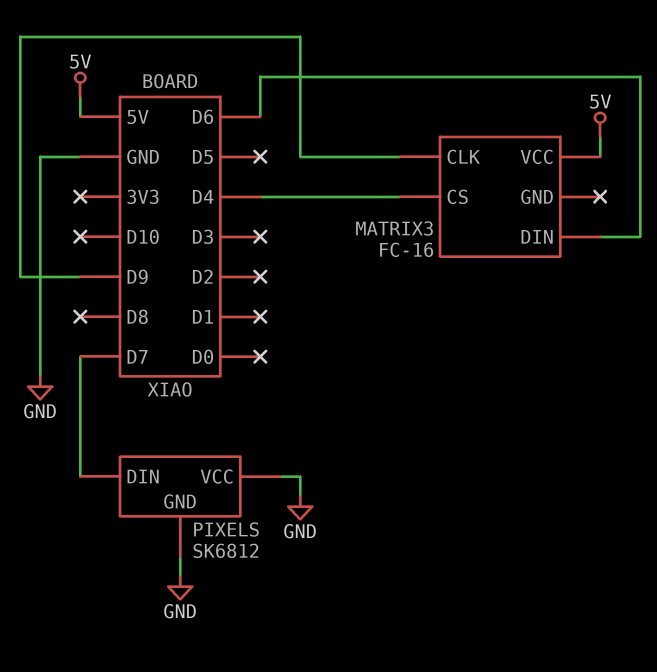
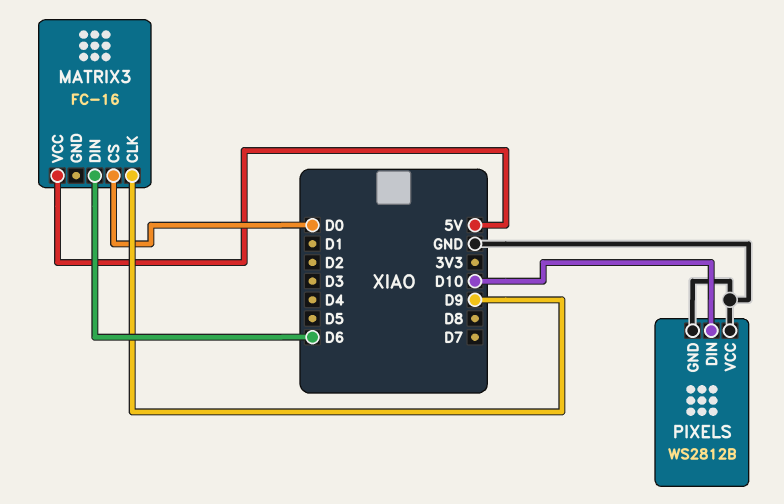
MATRIX3 pin CS: D4 -> D0
PIXELS: SK6812 -> WS2812B
PIXELS pin DIN: D7 -> D10

